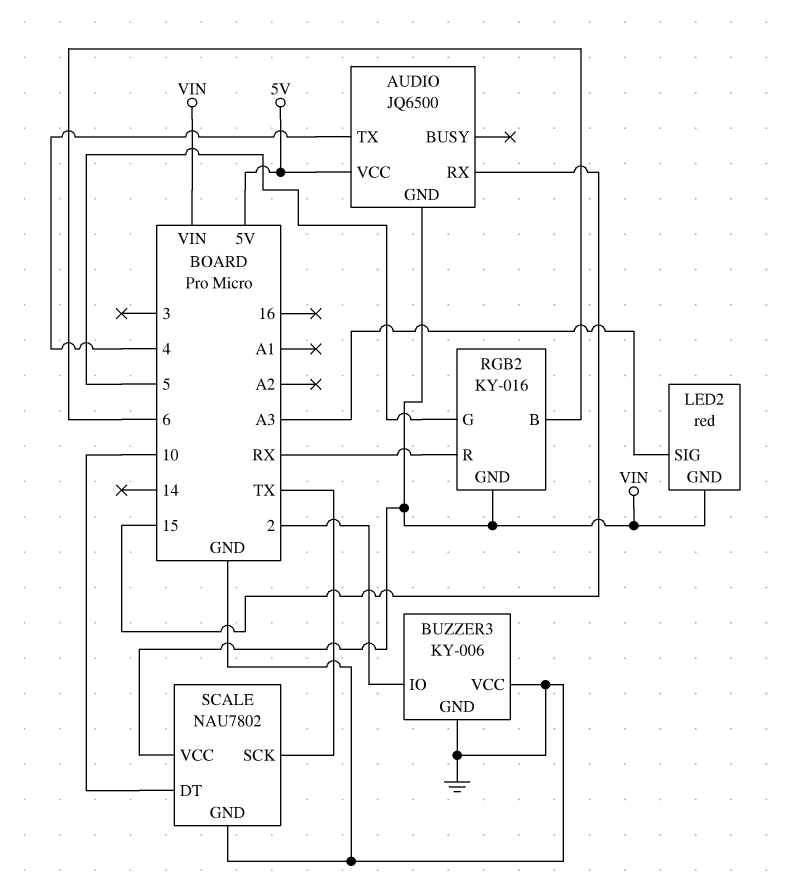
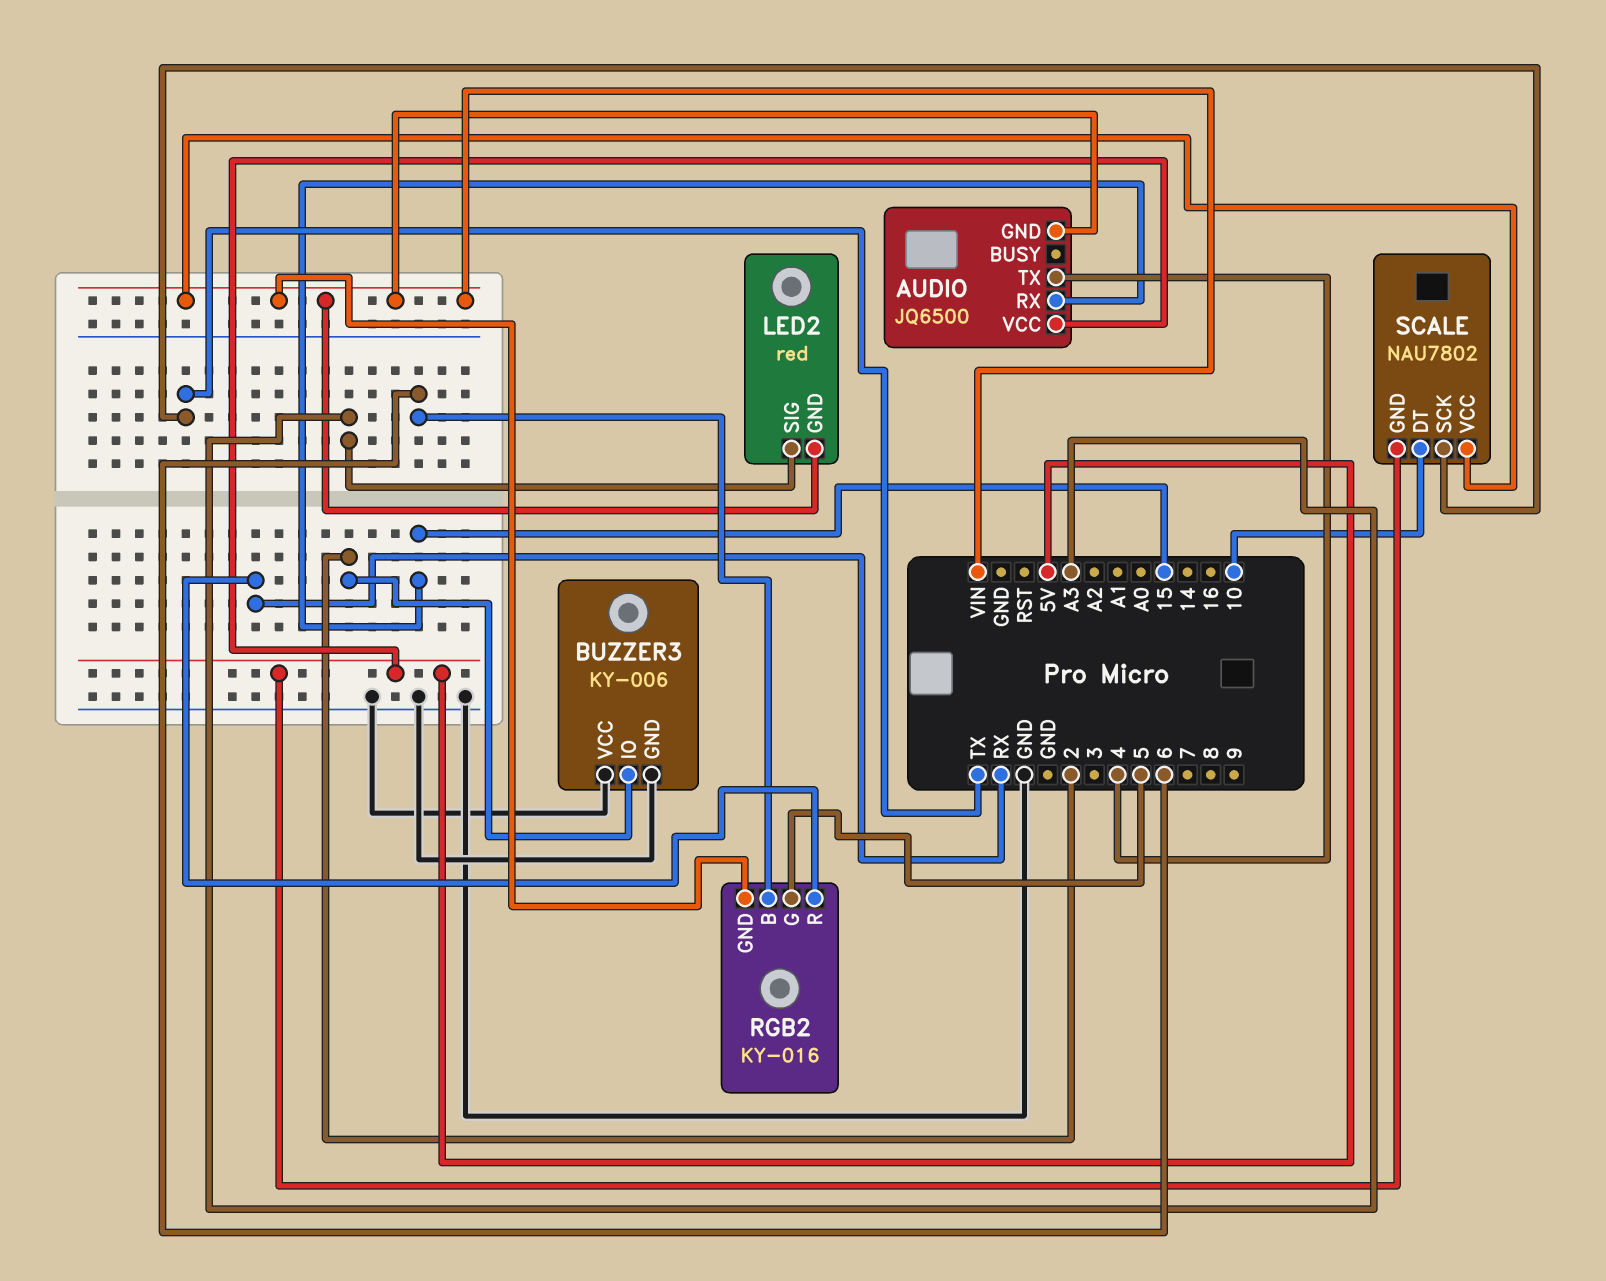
SCALE pin GND: GND -> 5V

